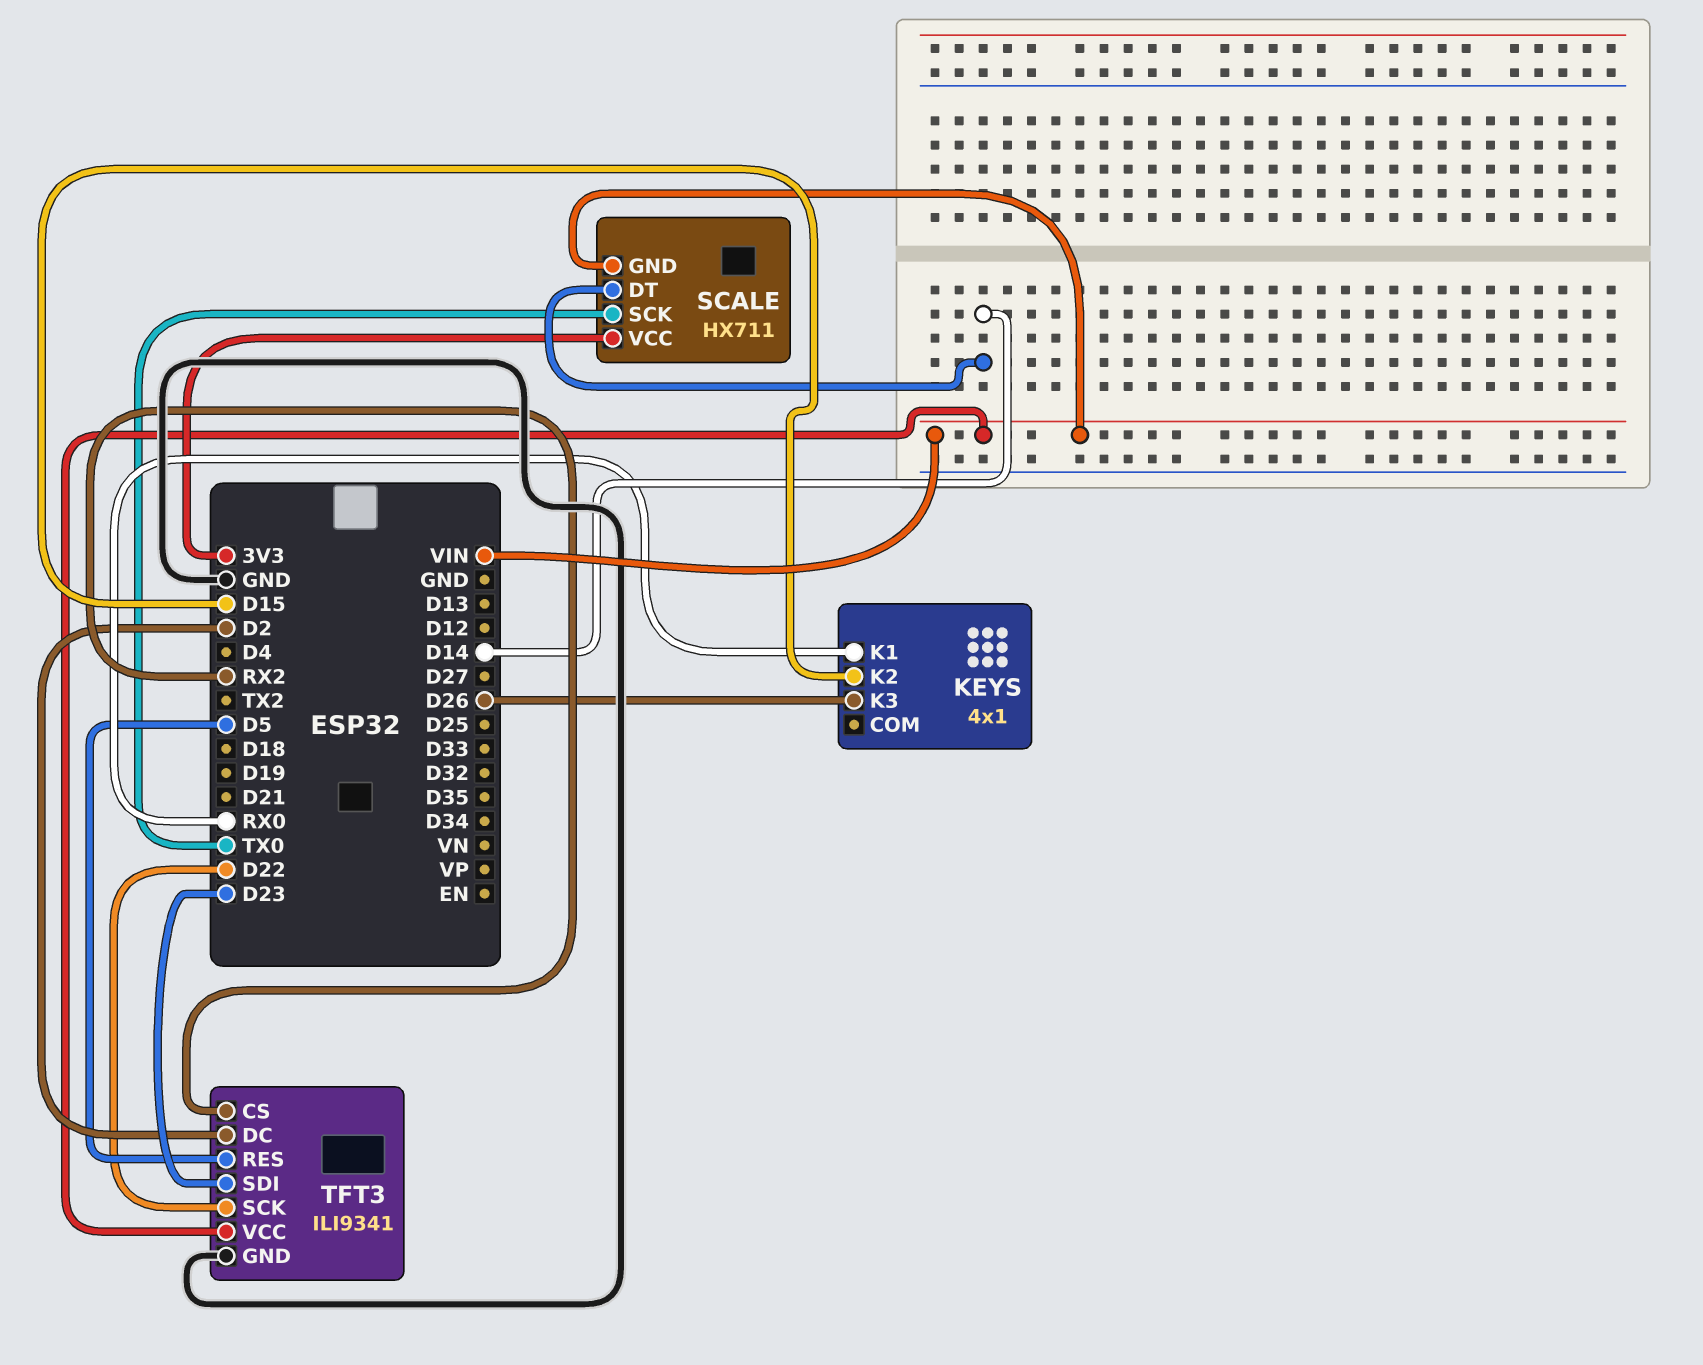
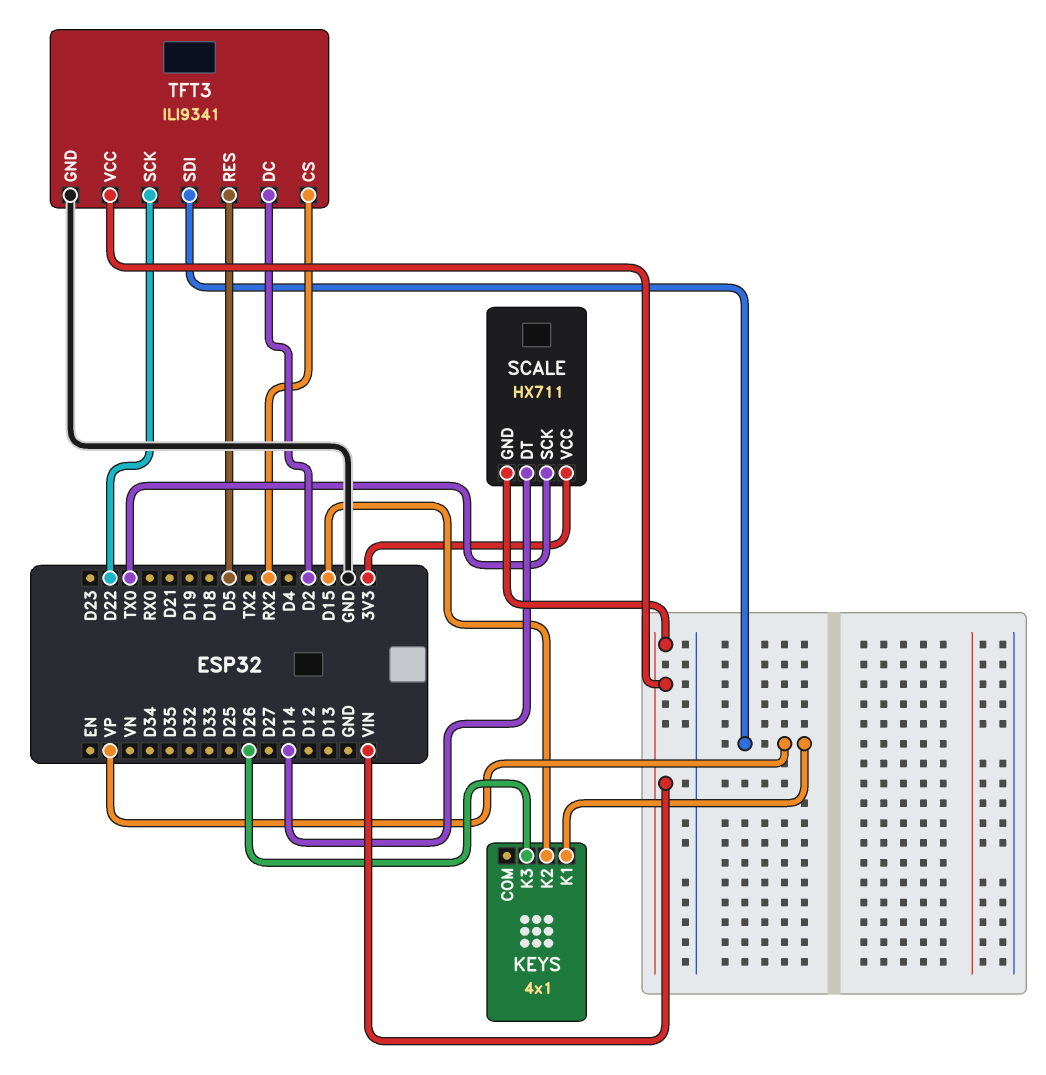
KEYS pin K1: RX0 -> VP
TFT3 pin SDI: D23 -> VP

